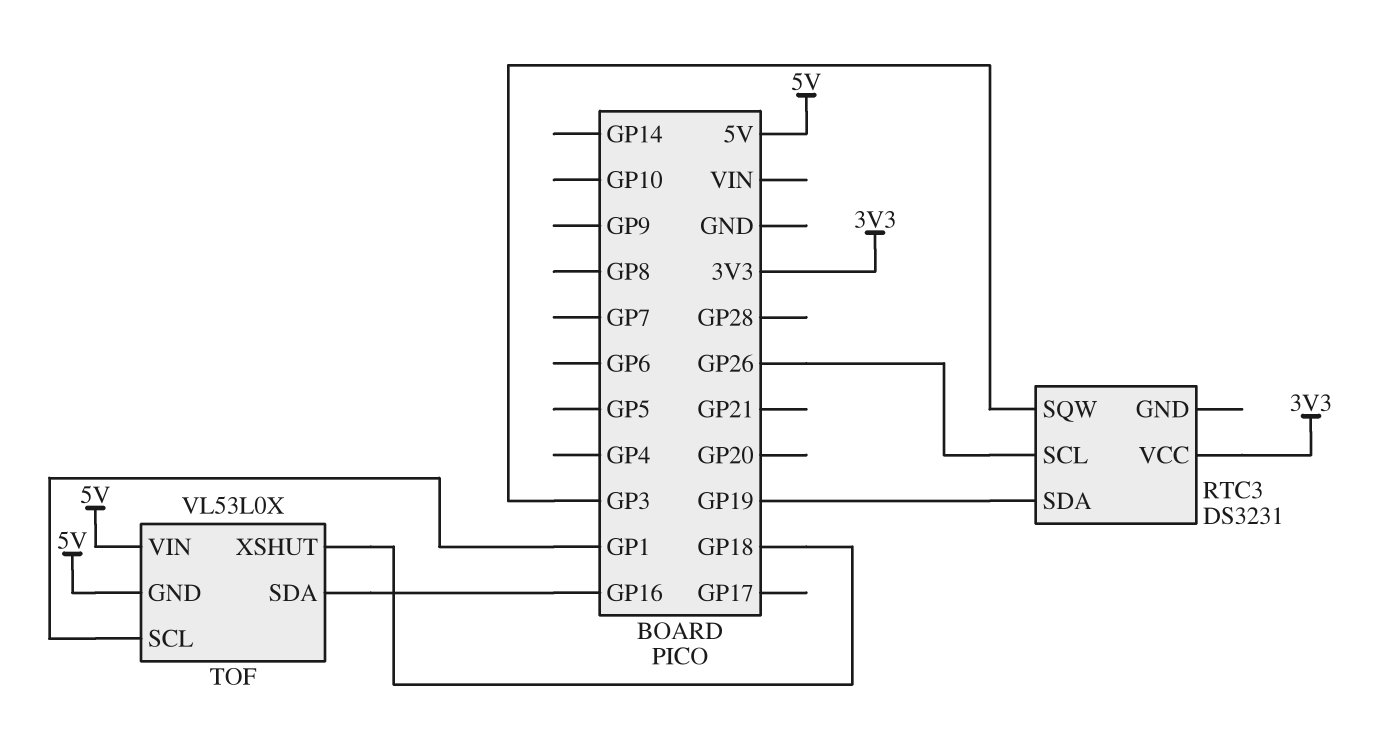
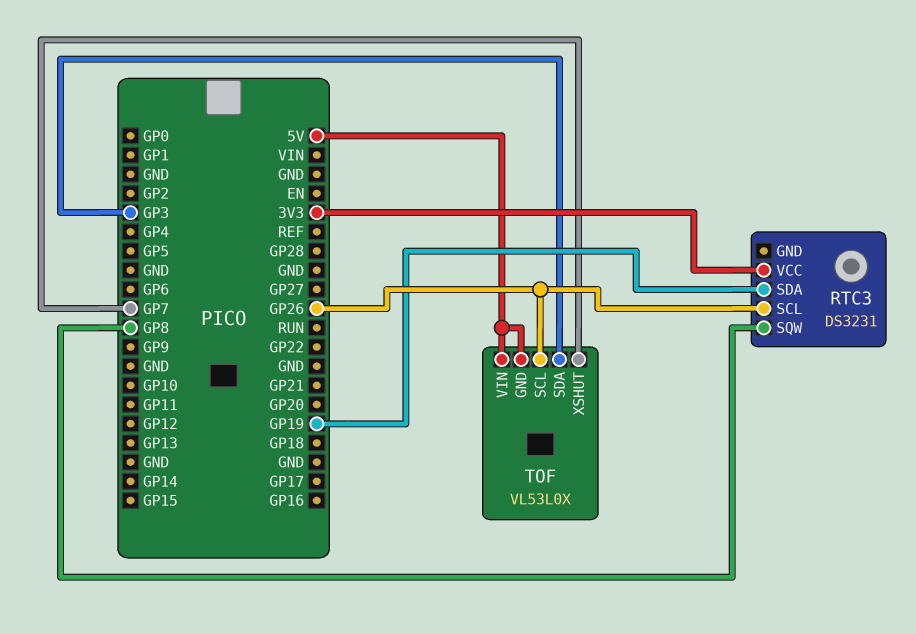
RTC3 pin SQW: GP3 -> GP8
TOF pin SCL: GP1 -> GP26
TOF pin SDA: GP16 -> GP3
TOF pin XSHUT: GP18 -> GP7

